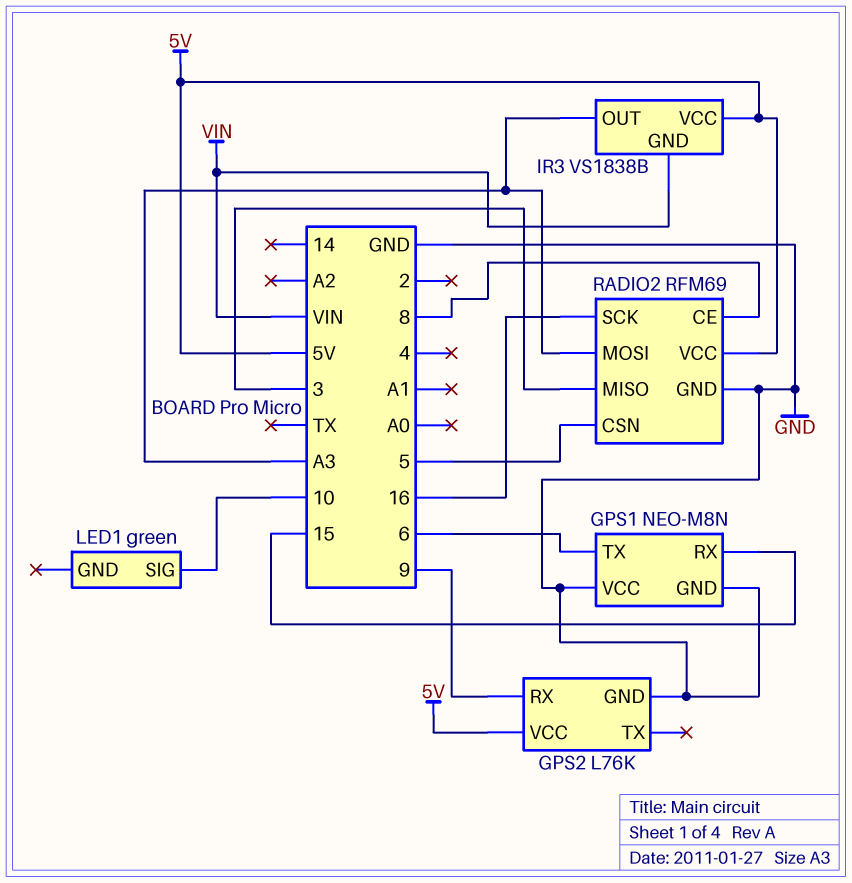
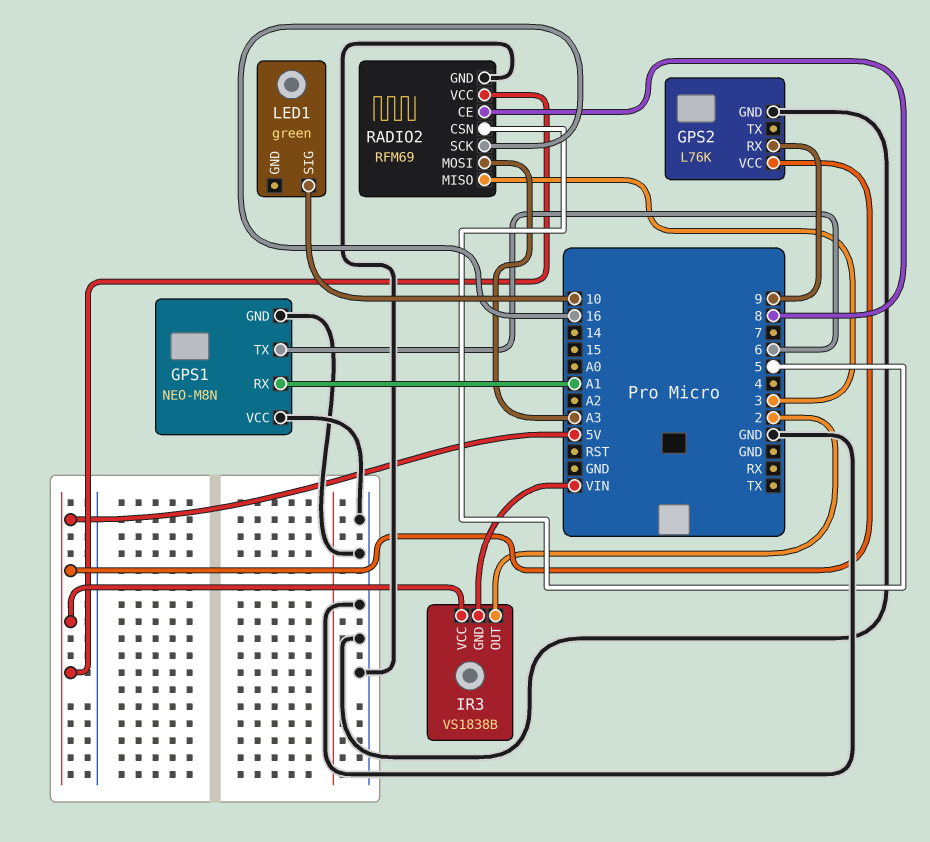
GPS1 pin RX: 15 -> A1
IR3 pin OUT: A3 -> 2

